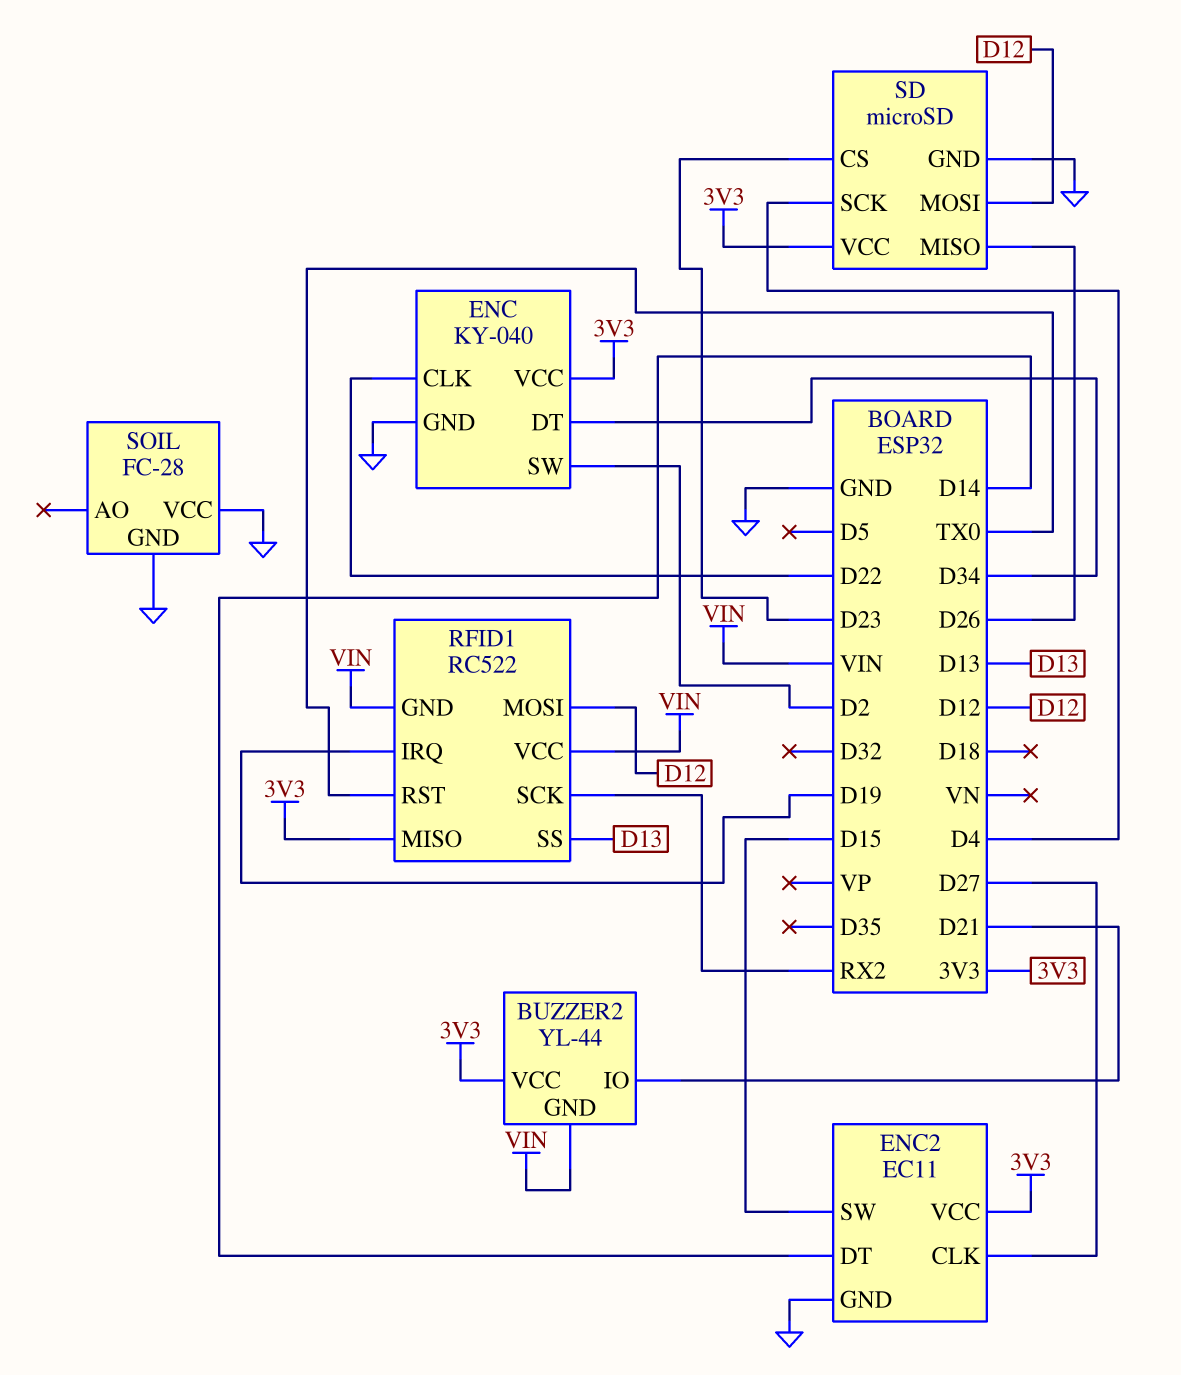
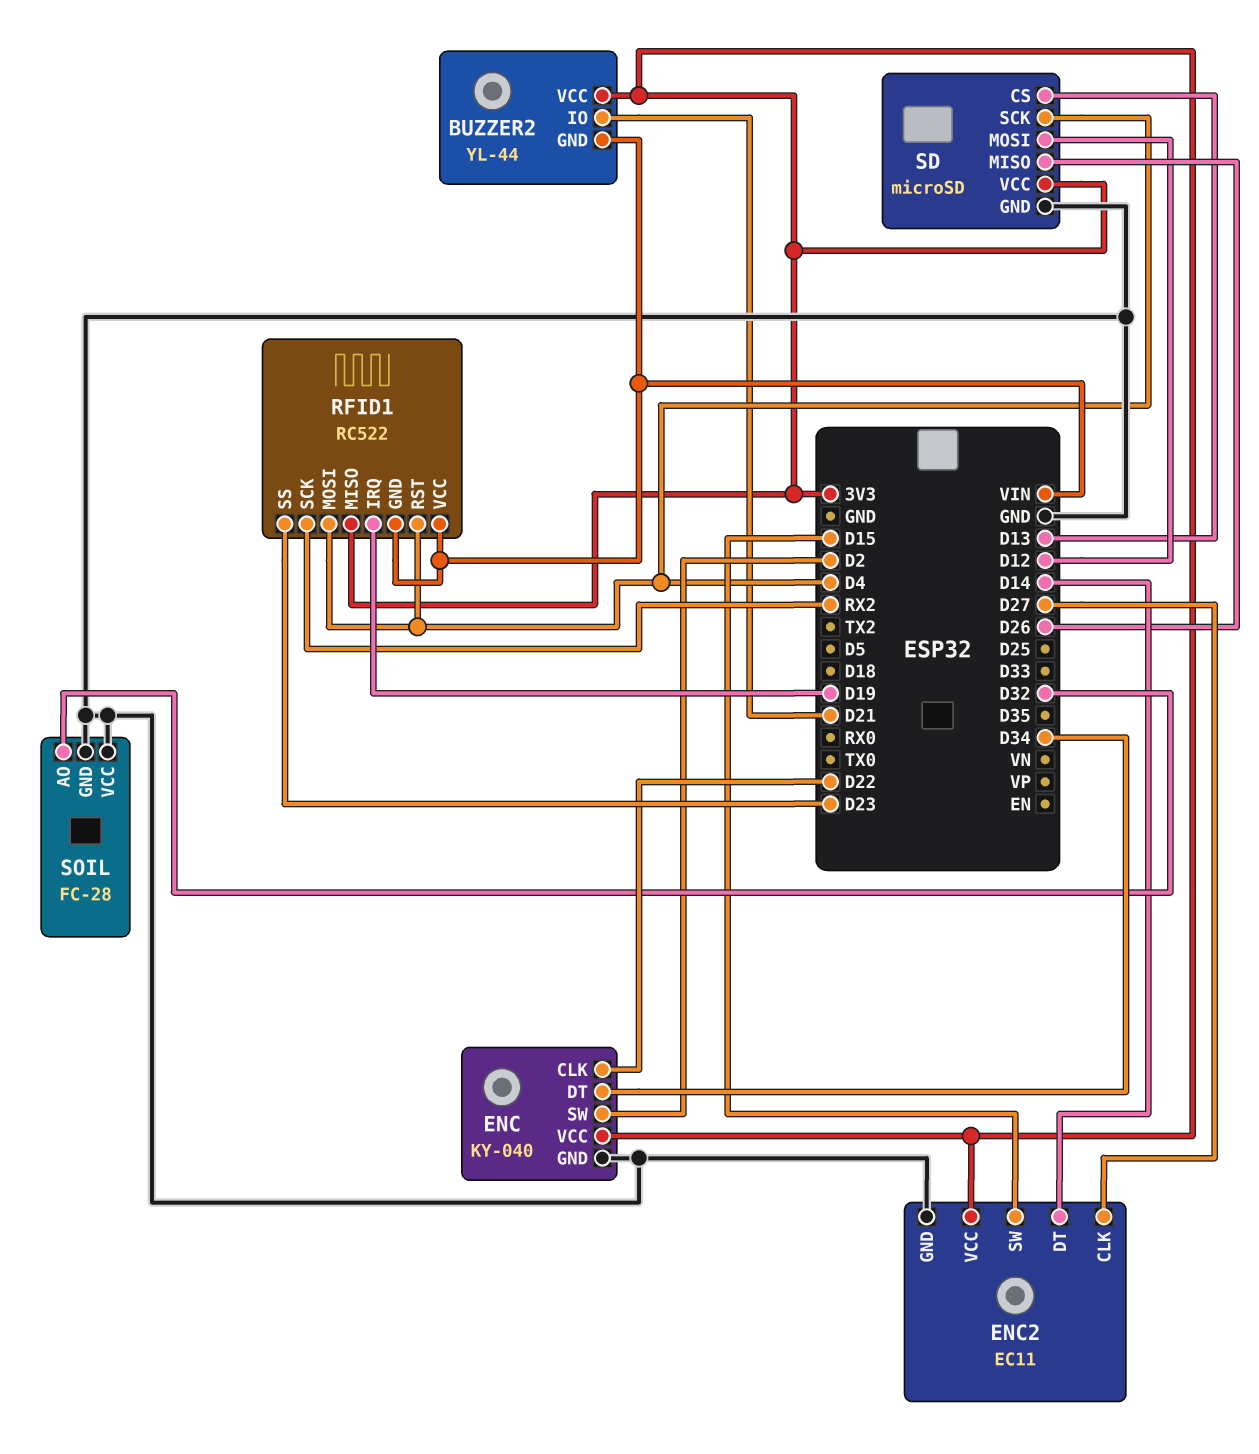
RFID1 pin MOSI: D12 -> D4
RFID1 pin RST: TX0 -> D4
RFID1 pin SS: D13 -> D23
SD pin CS: D23 -> D13
SOIL pin AO: none -> D32

